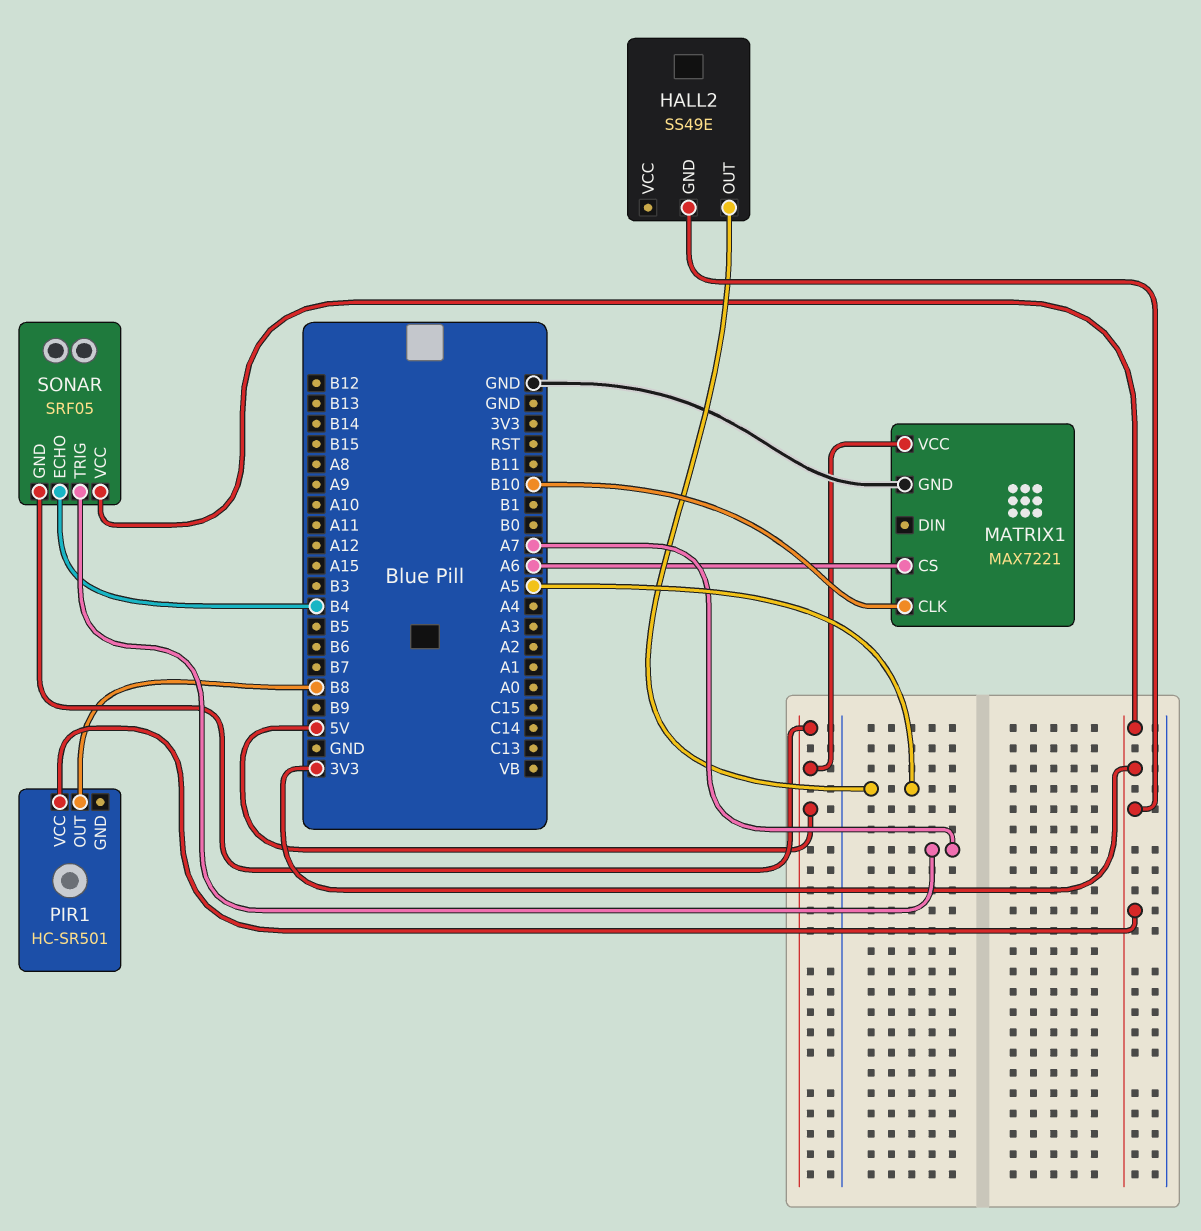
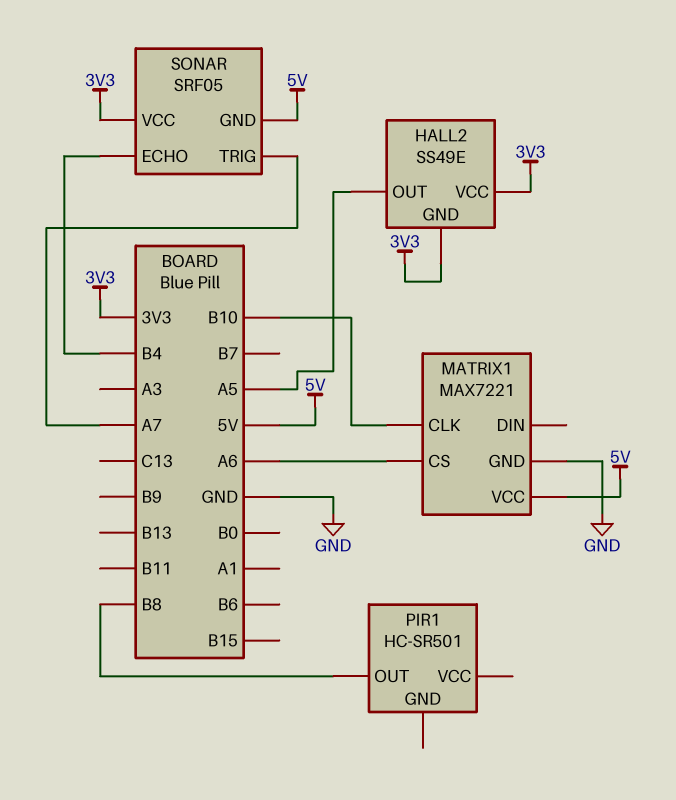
HALL2 pin VCC: none -> 3V3
PIR1 pin VCC: 3V3 -> none

